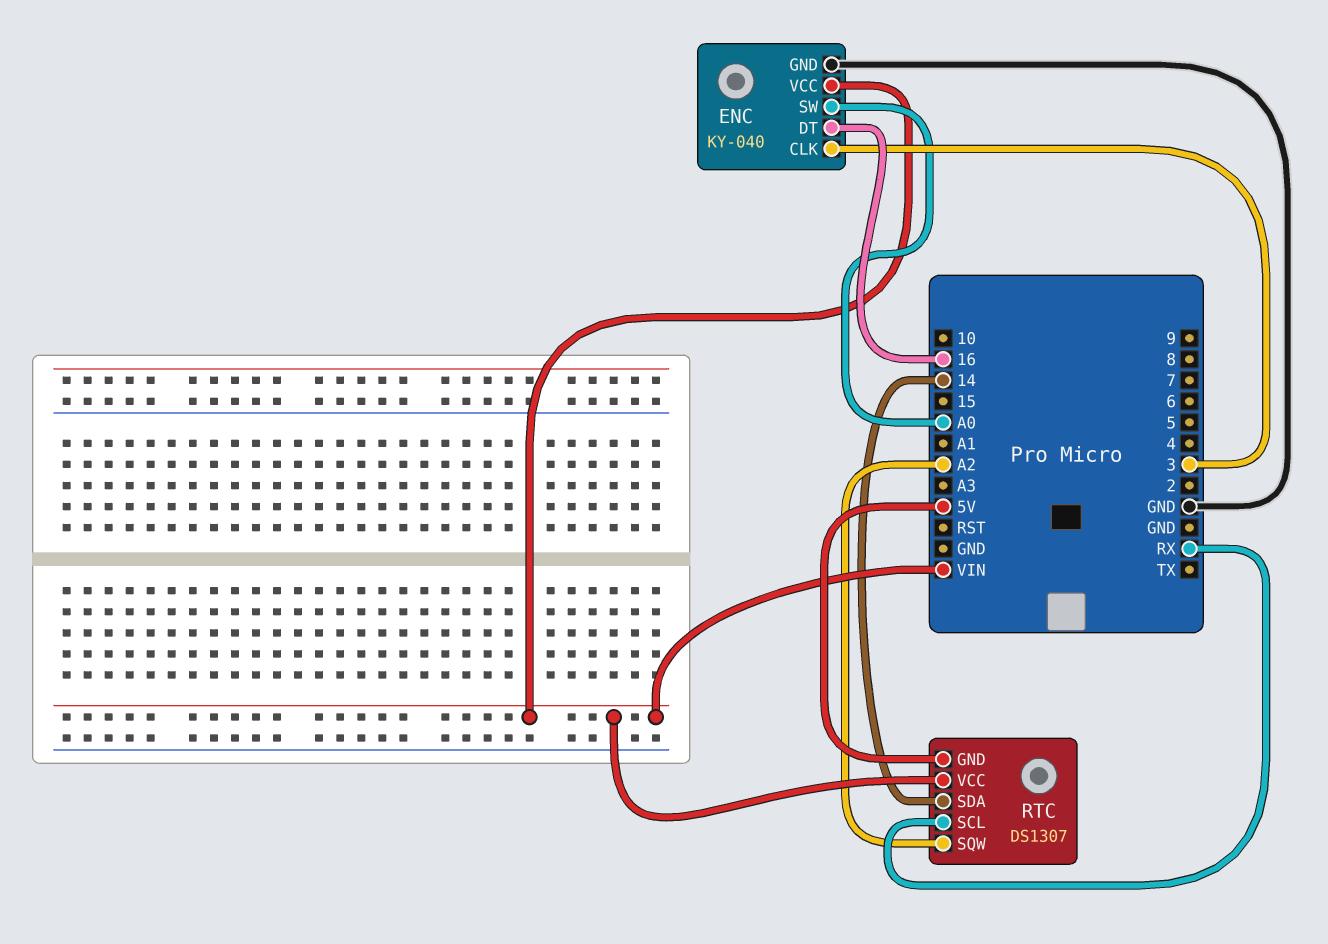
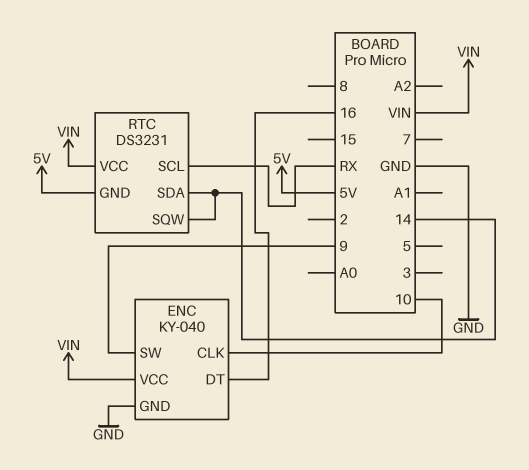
ENC pin CLK: 3 -> 10
ENC pin SW: A0 -> 9
RTC: DS1307 -> DS3231
RTC pin SQW: A2 -> 14

